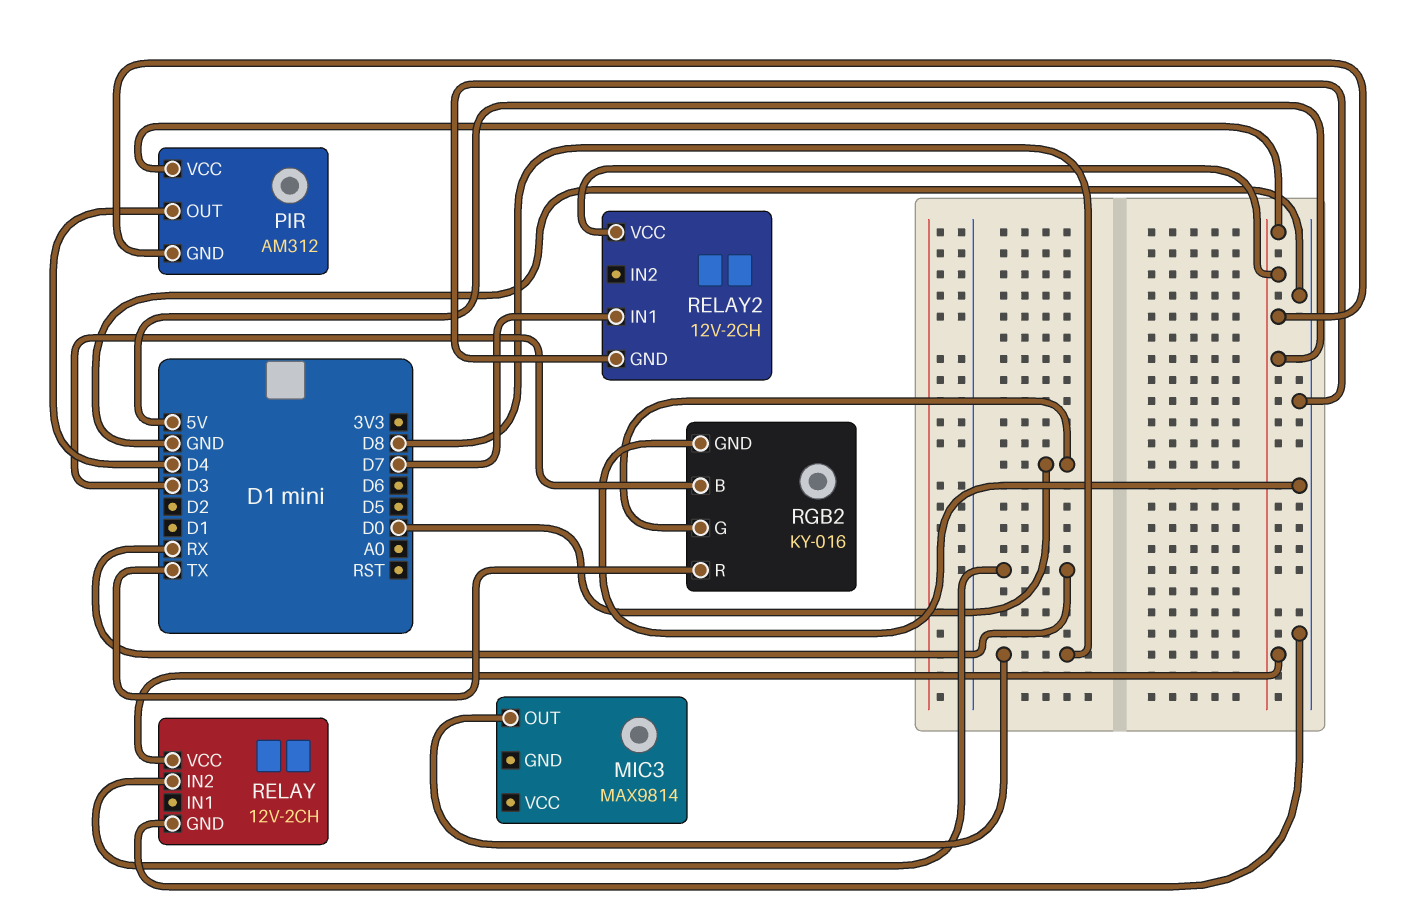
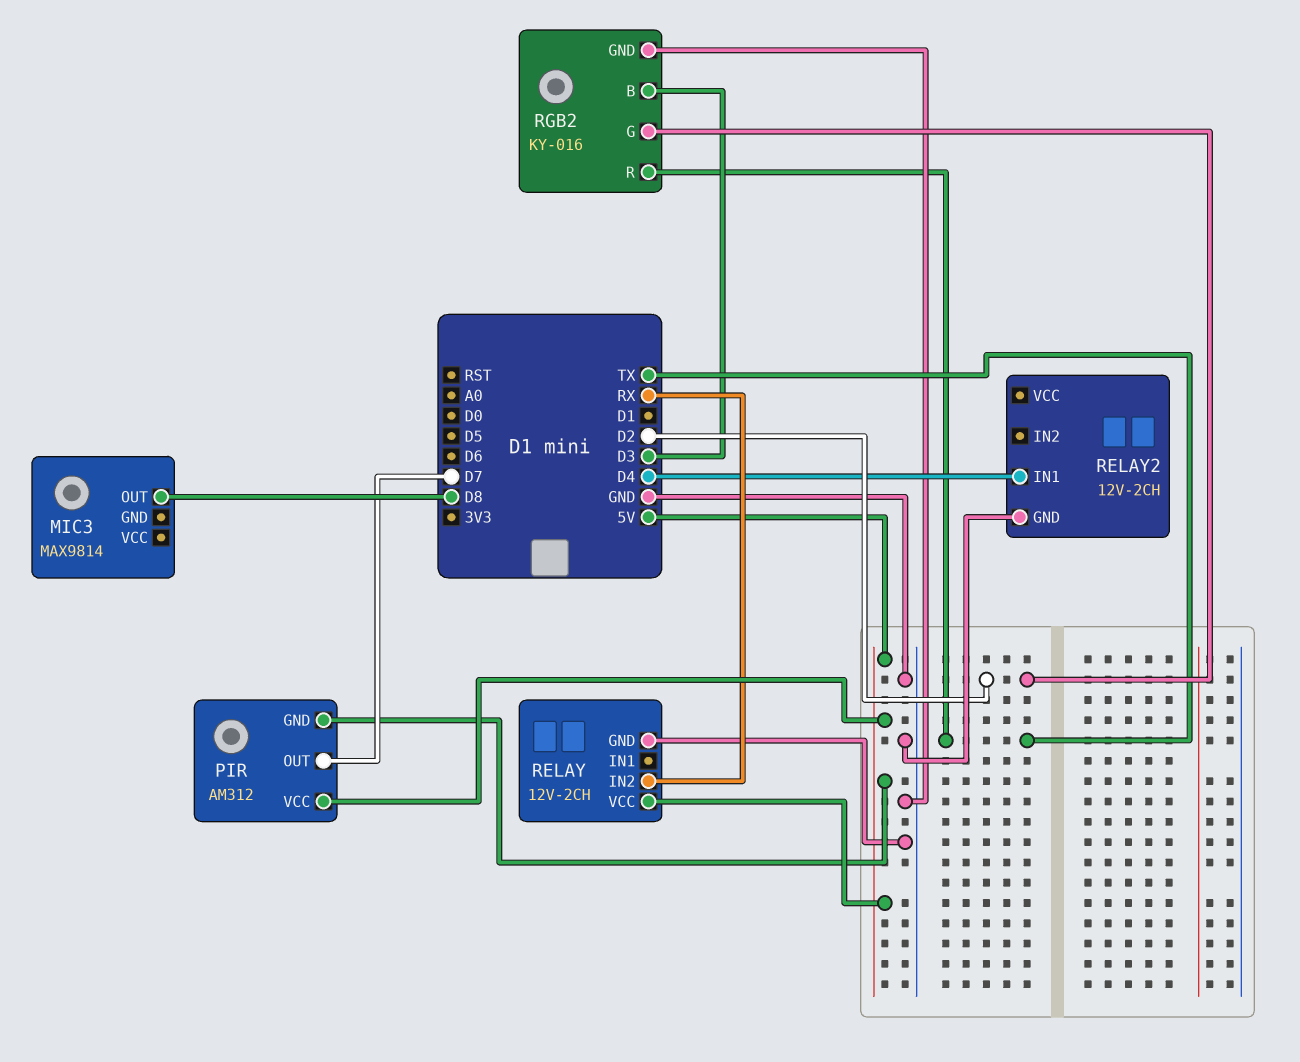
PIR pin OUT: D4 -> D7
RELAY2 pin IN1: D7 -> D4
RELAY2 pin VCC: 5V -> none
RGB2 pin G: D0 -> D2

